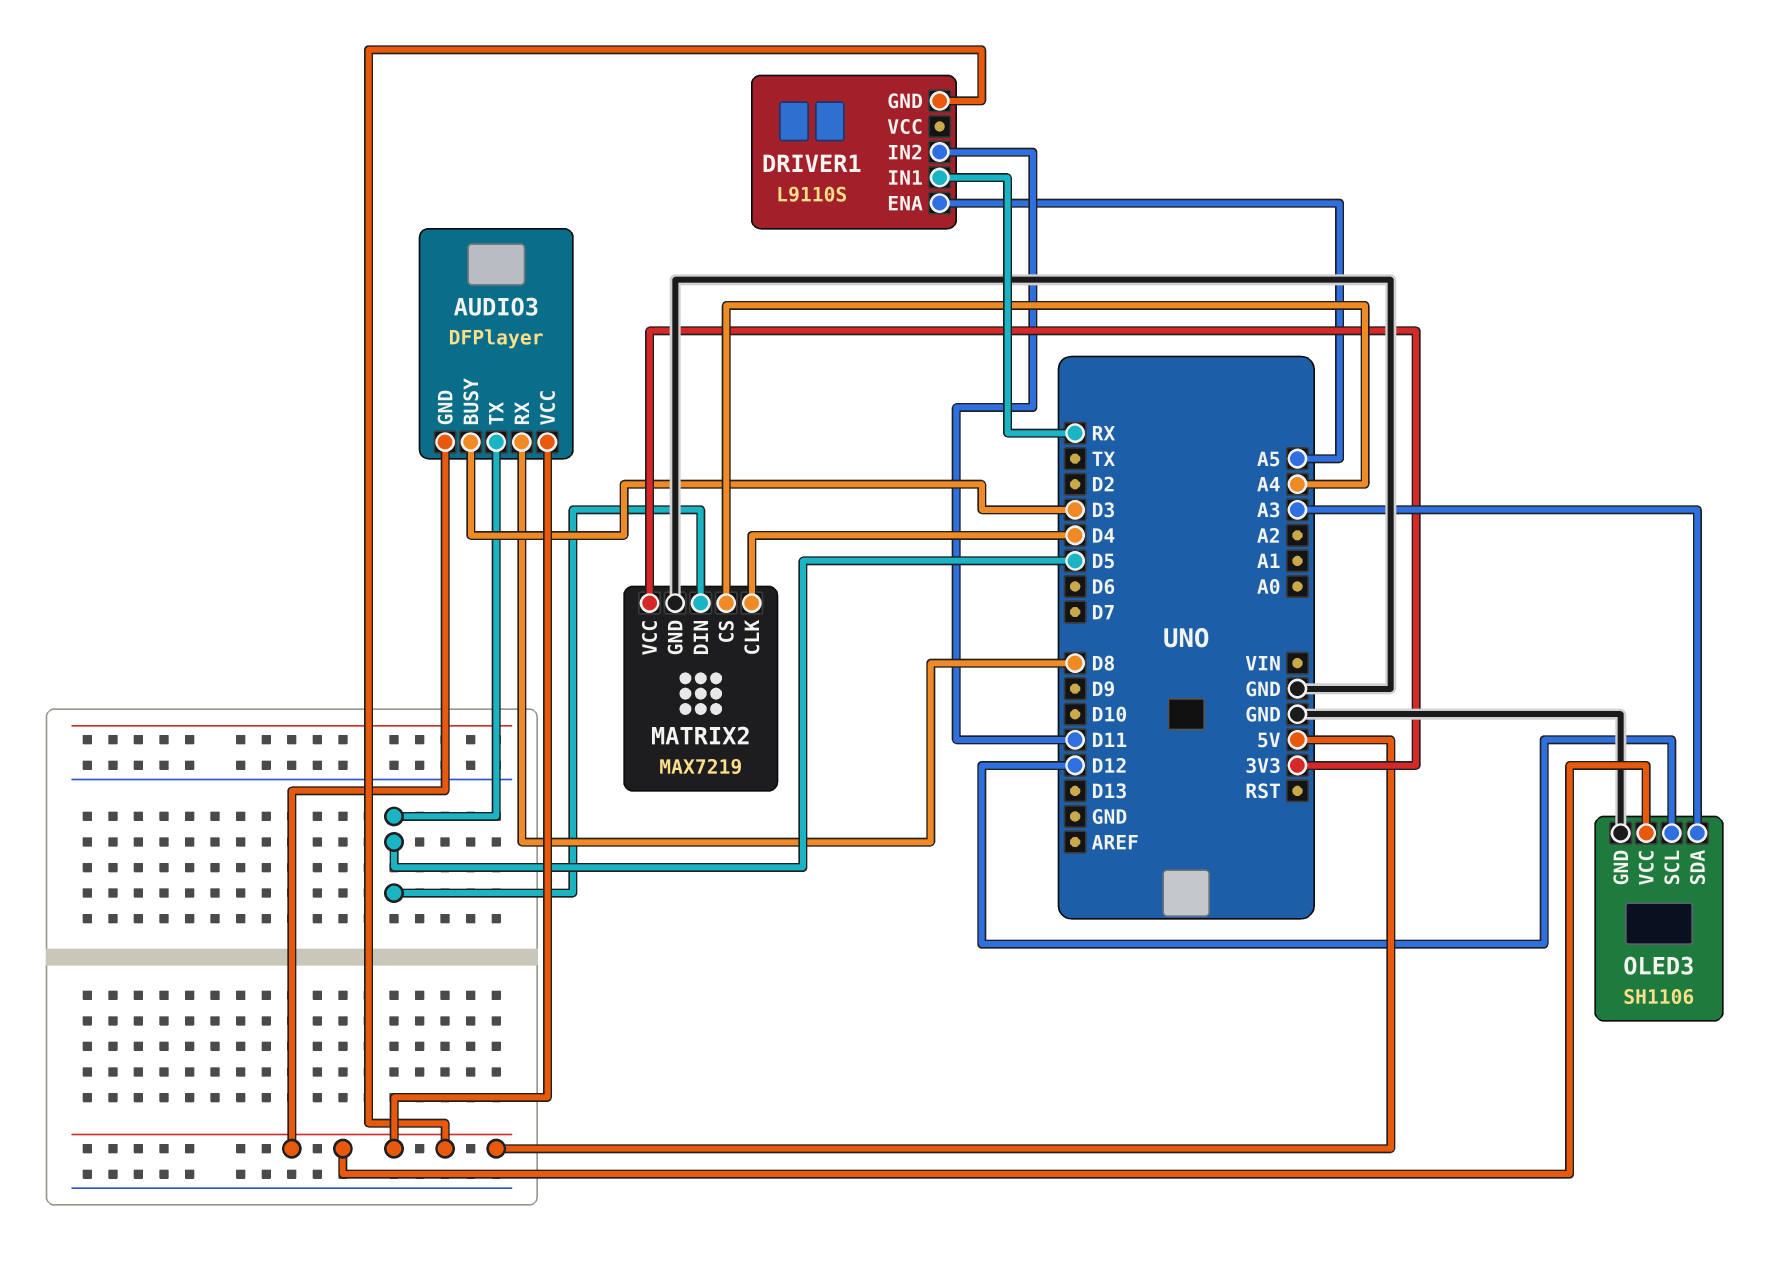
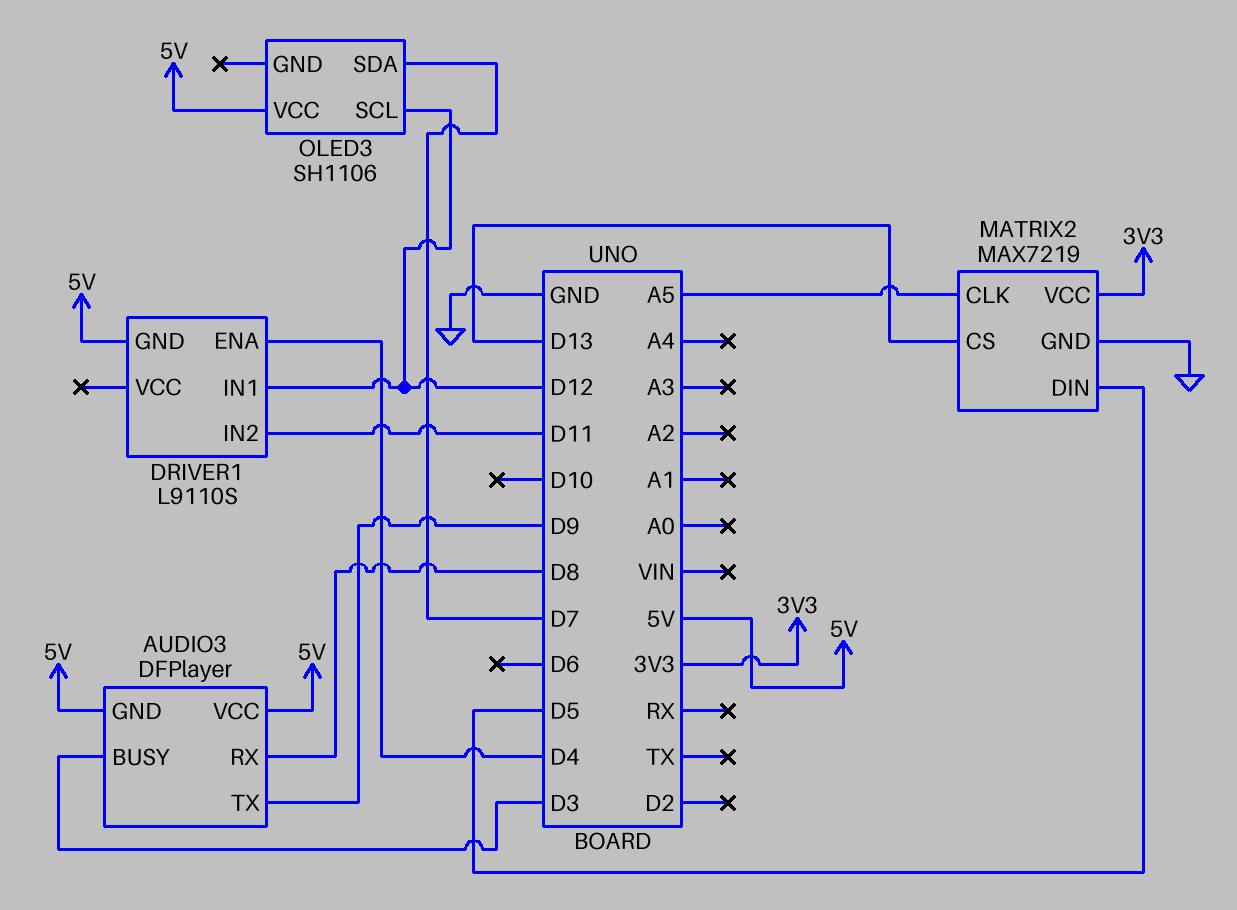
AUDIO3 pin TX: D5 -> D9
DRIVER1 pin ENA: A5 -> D4
DRIVER1 pin IN1: RX -> D12
MATRIX2 pin CLK: D4 -> A5
MATRIX2 pin CS: A4 -> D13
OLED3 pin GND: GND -> none
OLED3 pin SDA: A3 -> D7

